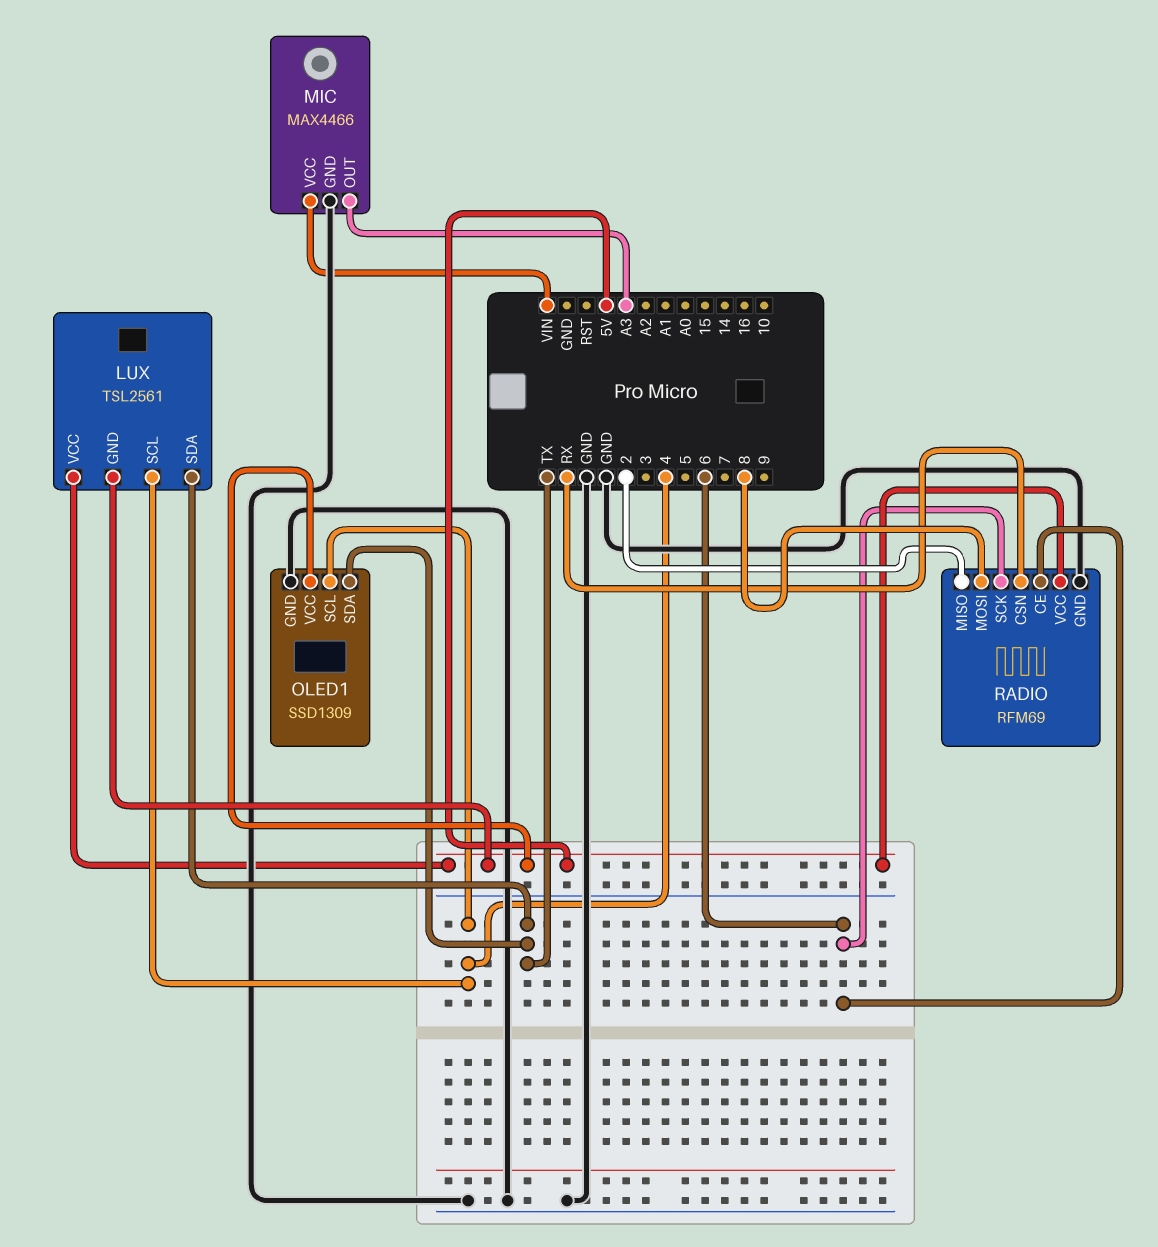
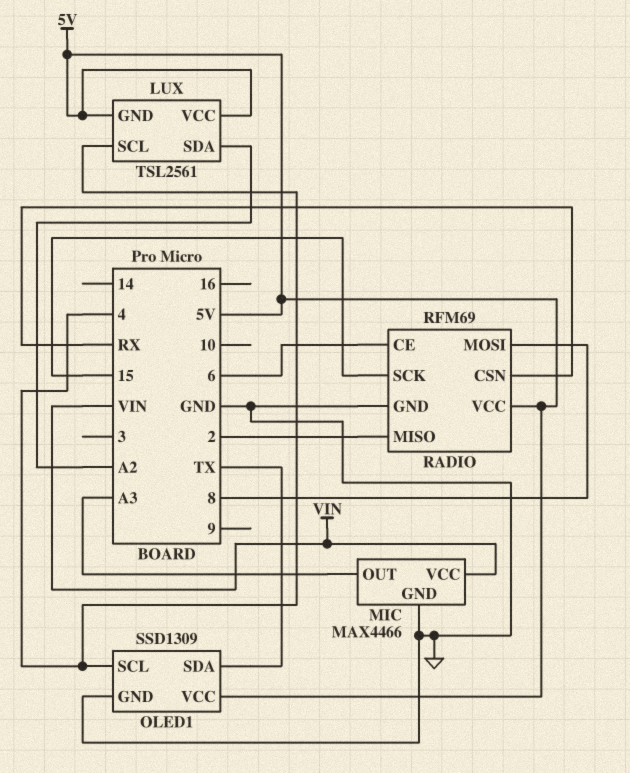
LUX pin SDA: TX -> A2
RADIO pin SCK: 6 -> 15

